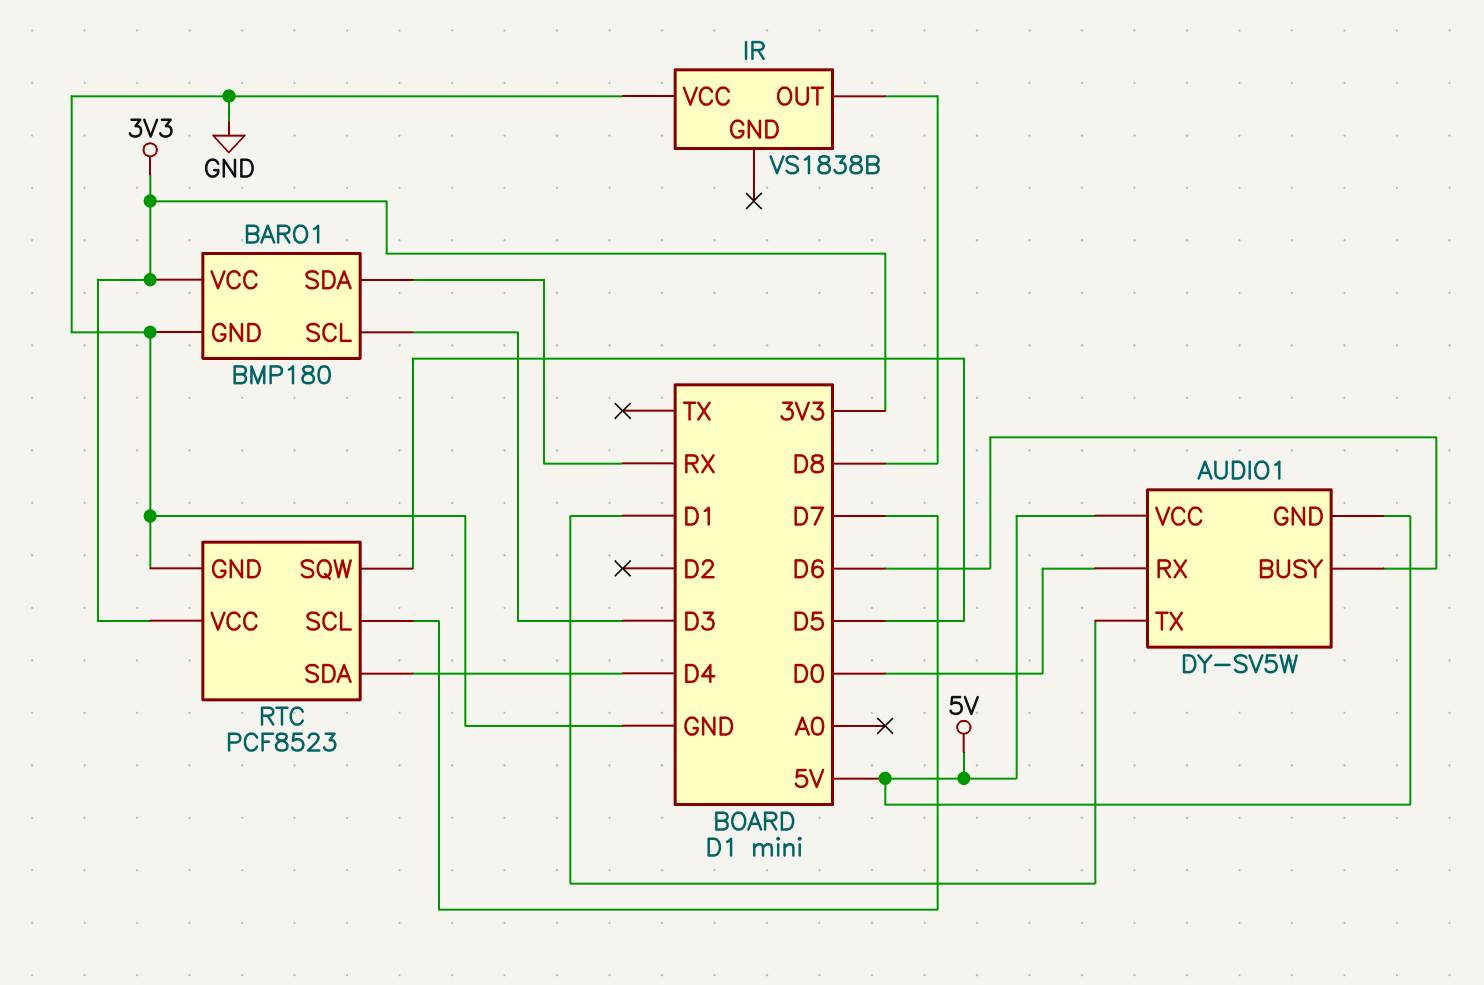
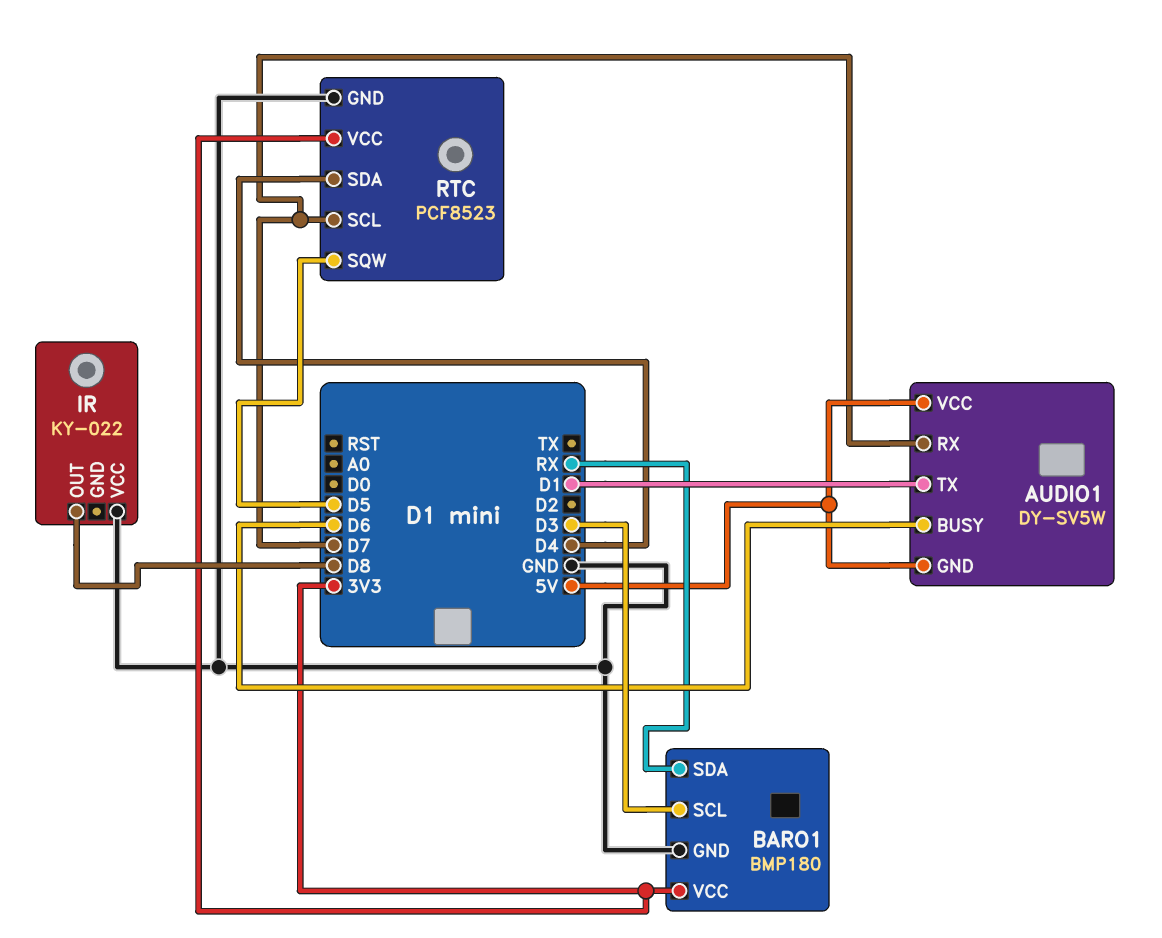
AUDIO1 pin RX: D0 -> D7
IR: VS1838B -> KY-022

